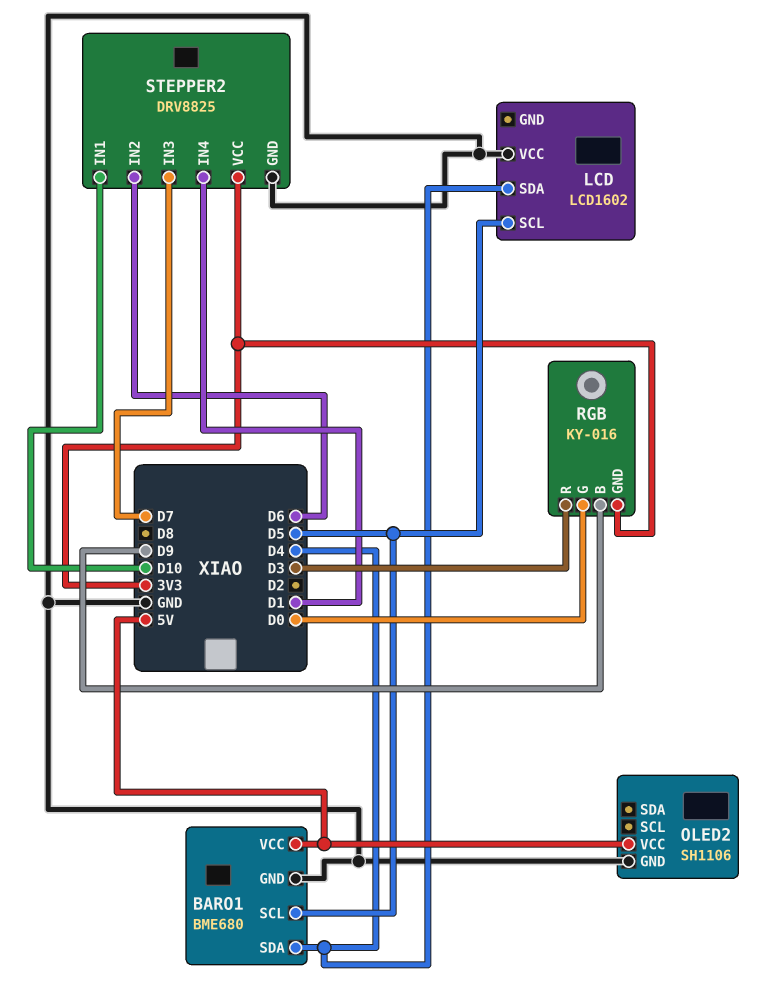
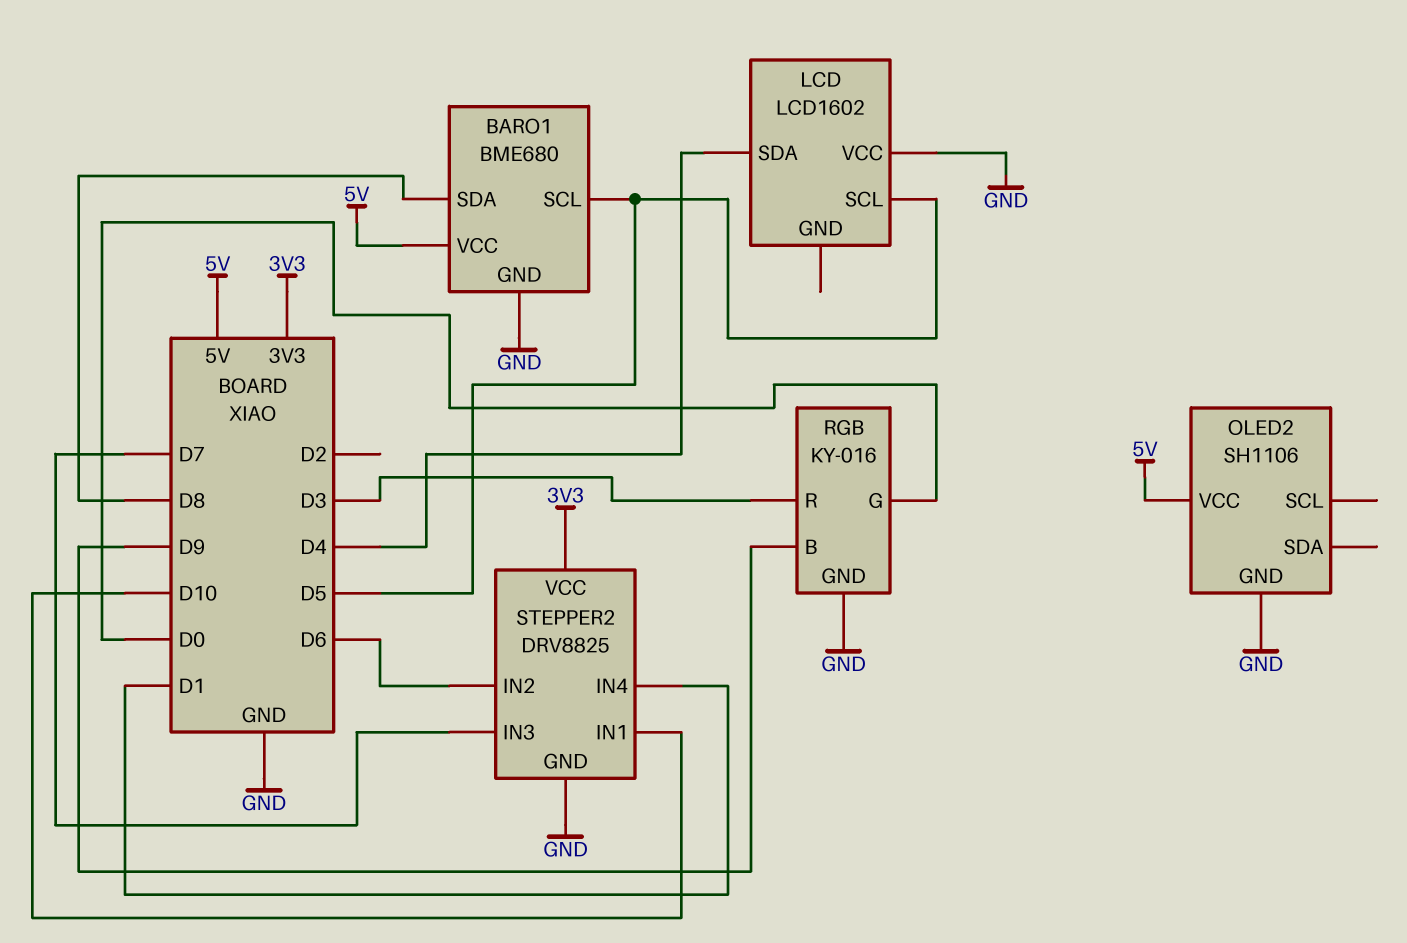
BARO1 pin SDA: D4 -> D8
RGB pin GND: 3V3 -> GND

